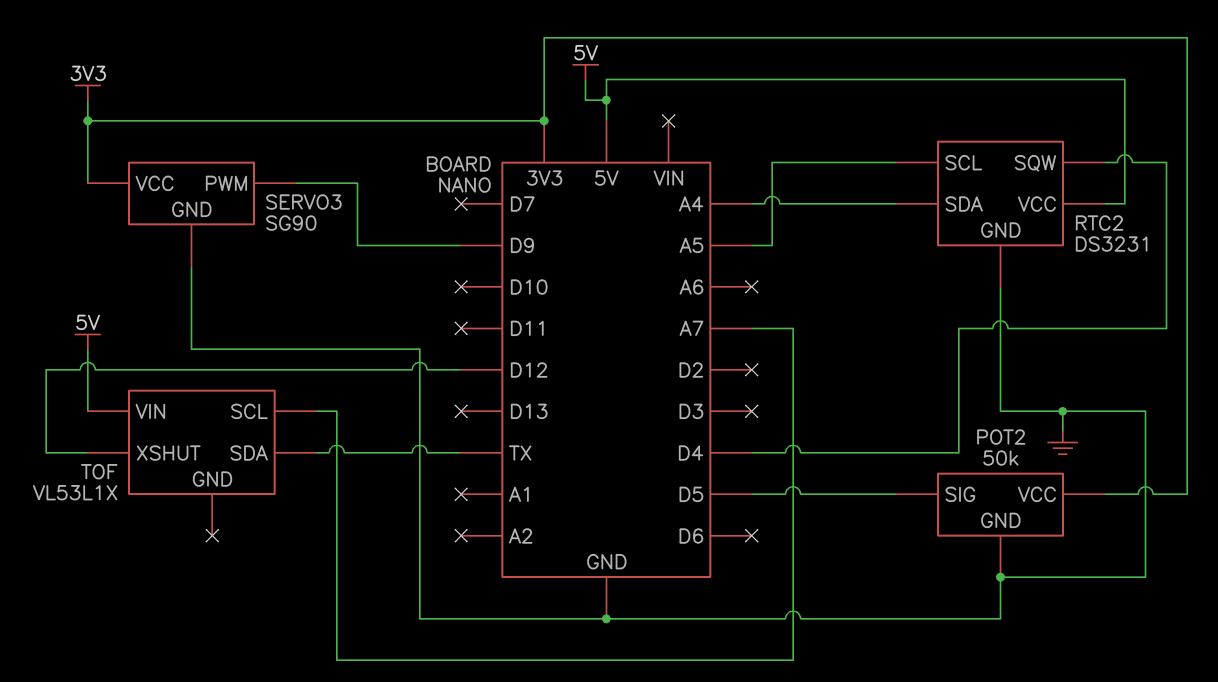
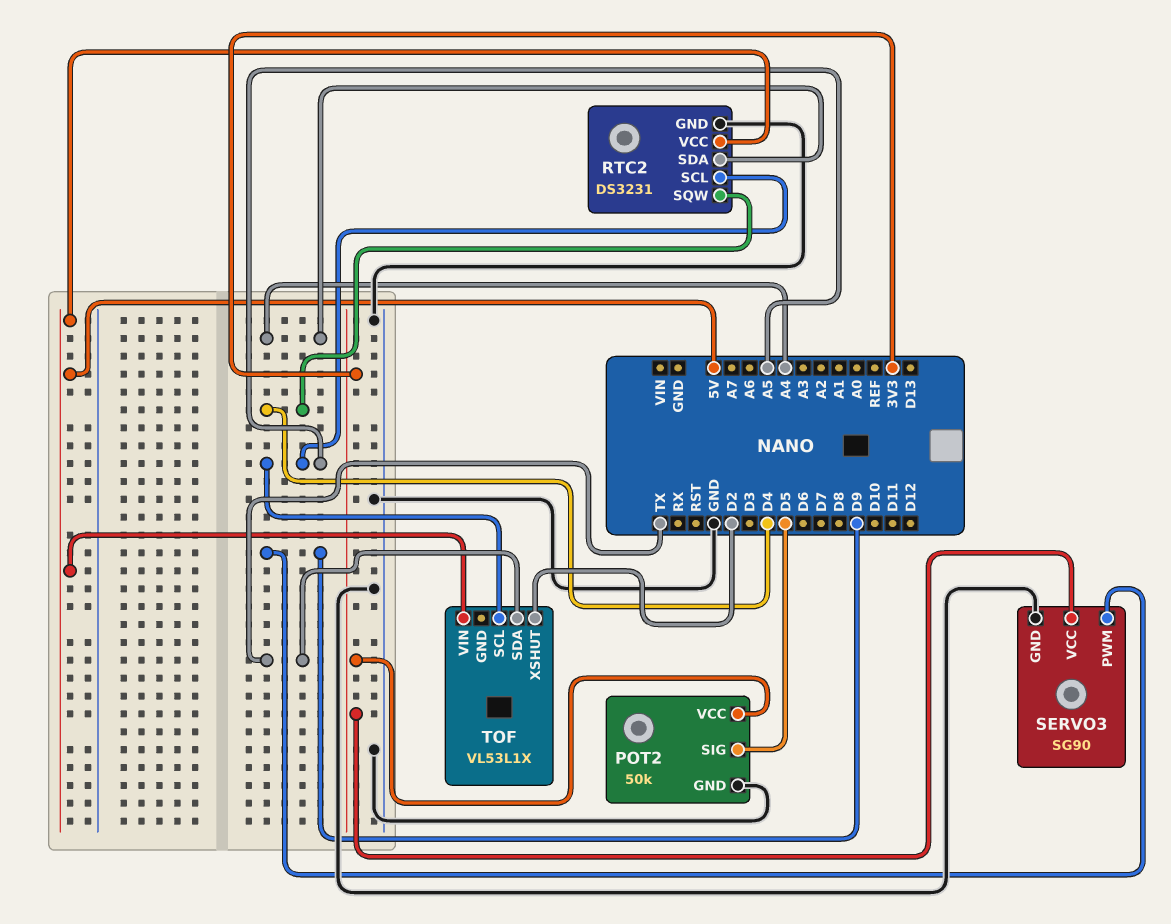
TOF pin SCL: A7 -> A5
TOF pin XSHUT: D12 -> D2

